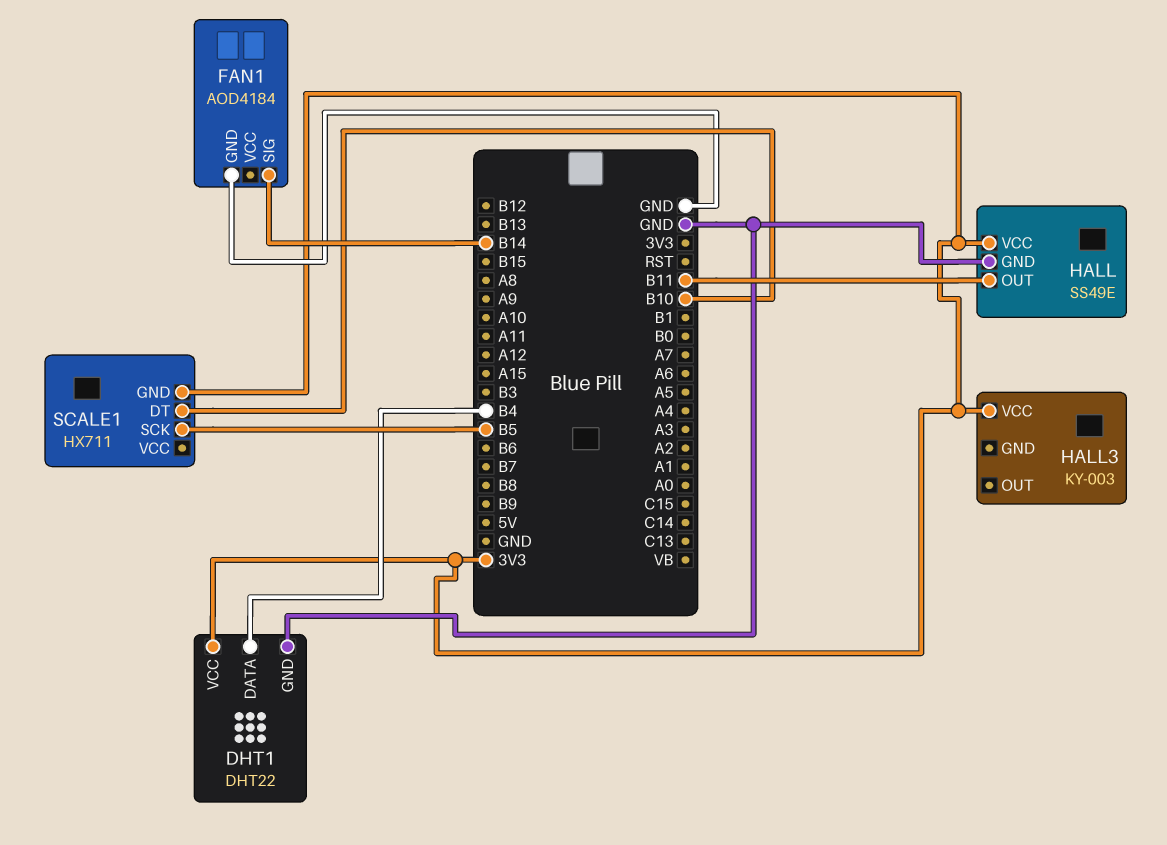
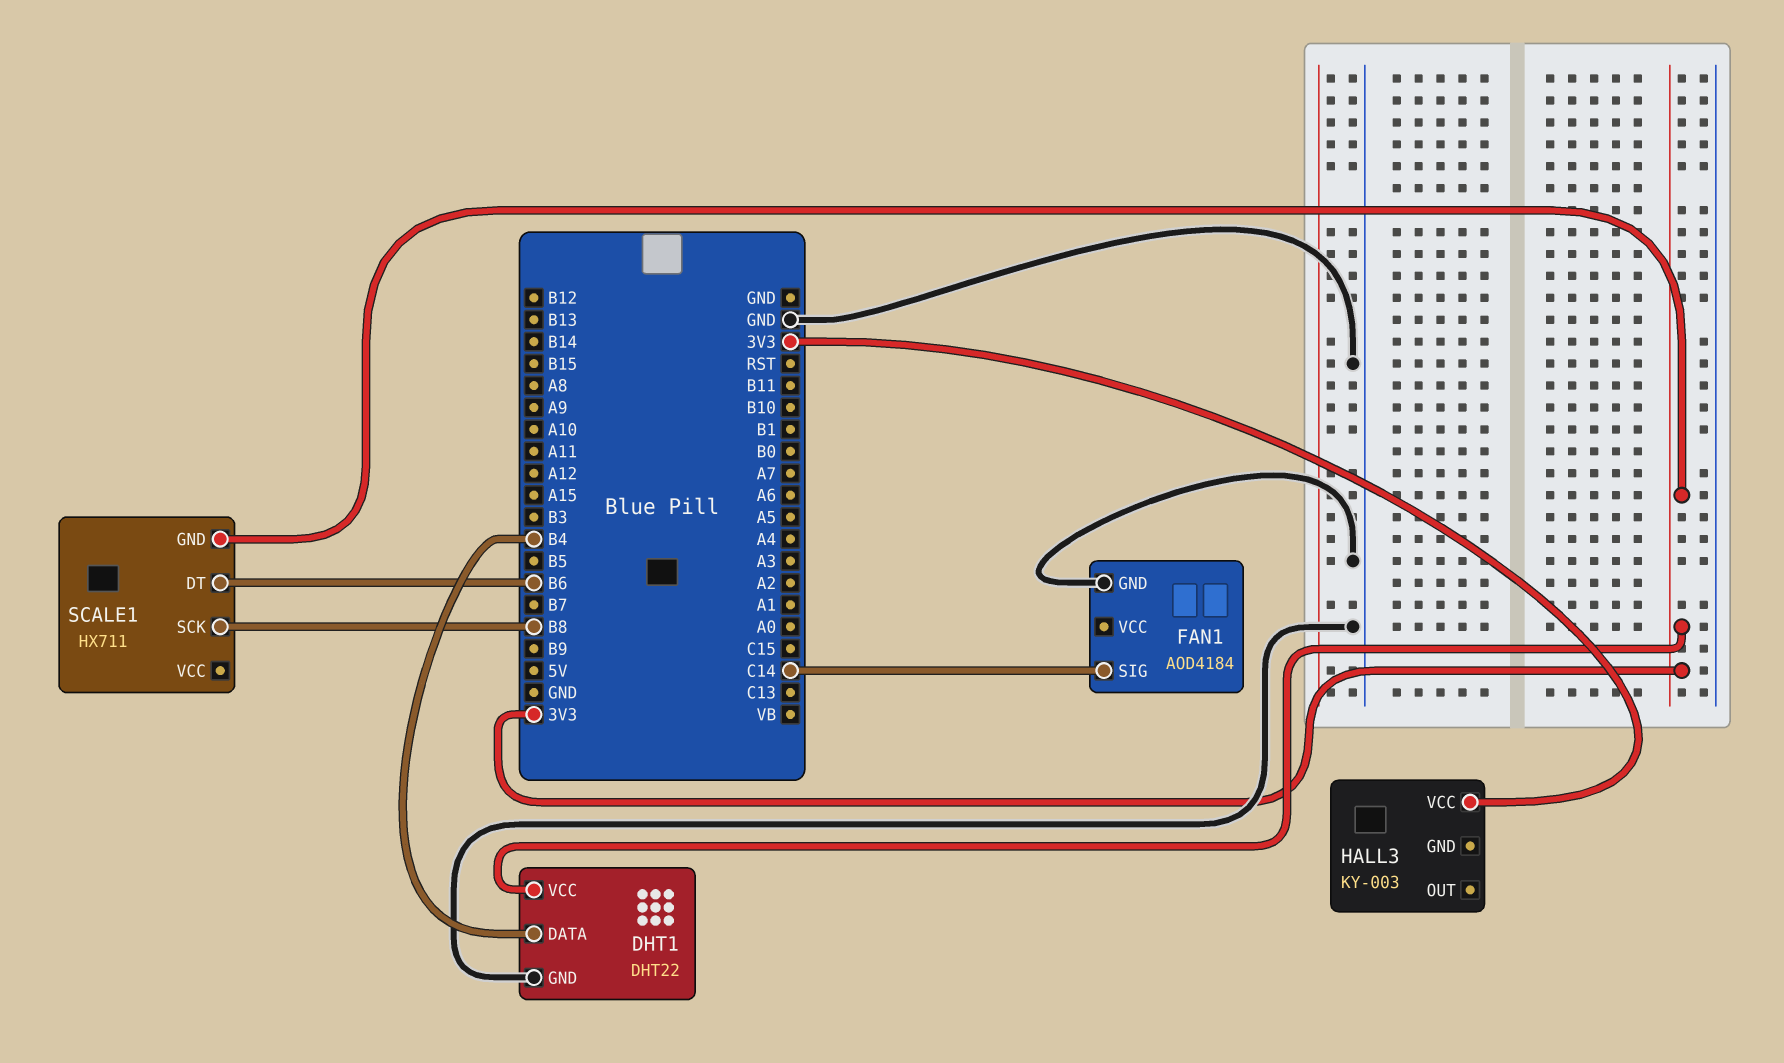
FAN1 pin SIG: B14 -> C14
HALL: SS49E -> none
HALL pin GND: GND -> none
HALL pin OUT: B11 -> none
HALL pin VCC: 3V3 -> none
SCALE1 pin DT: B10 -> B6
SCALE1 pin SCK: B5 -> B8

